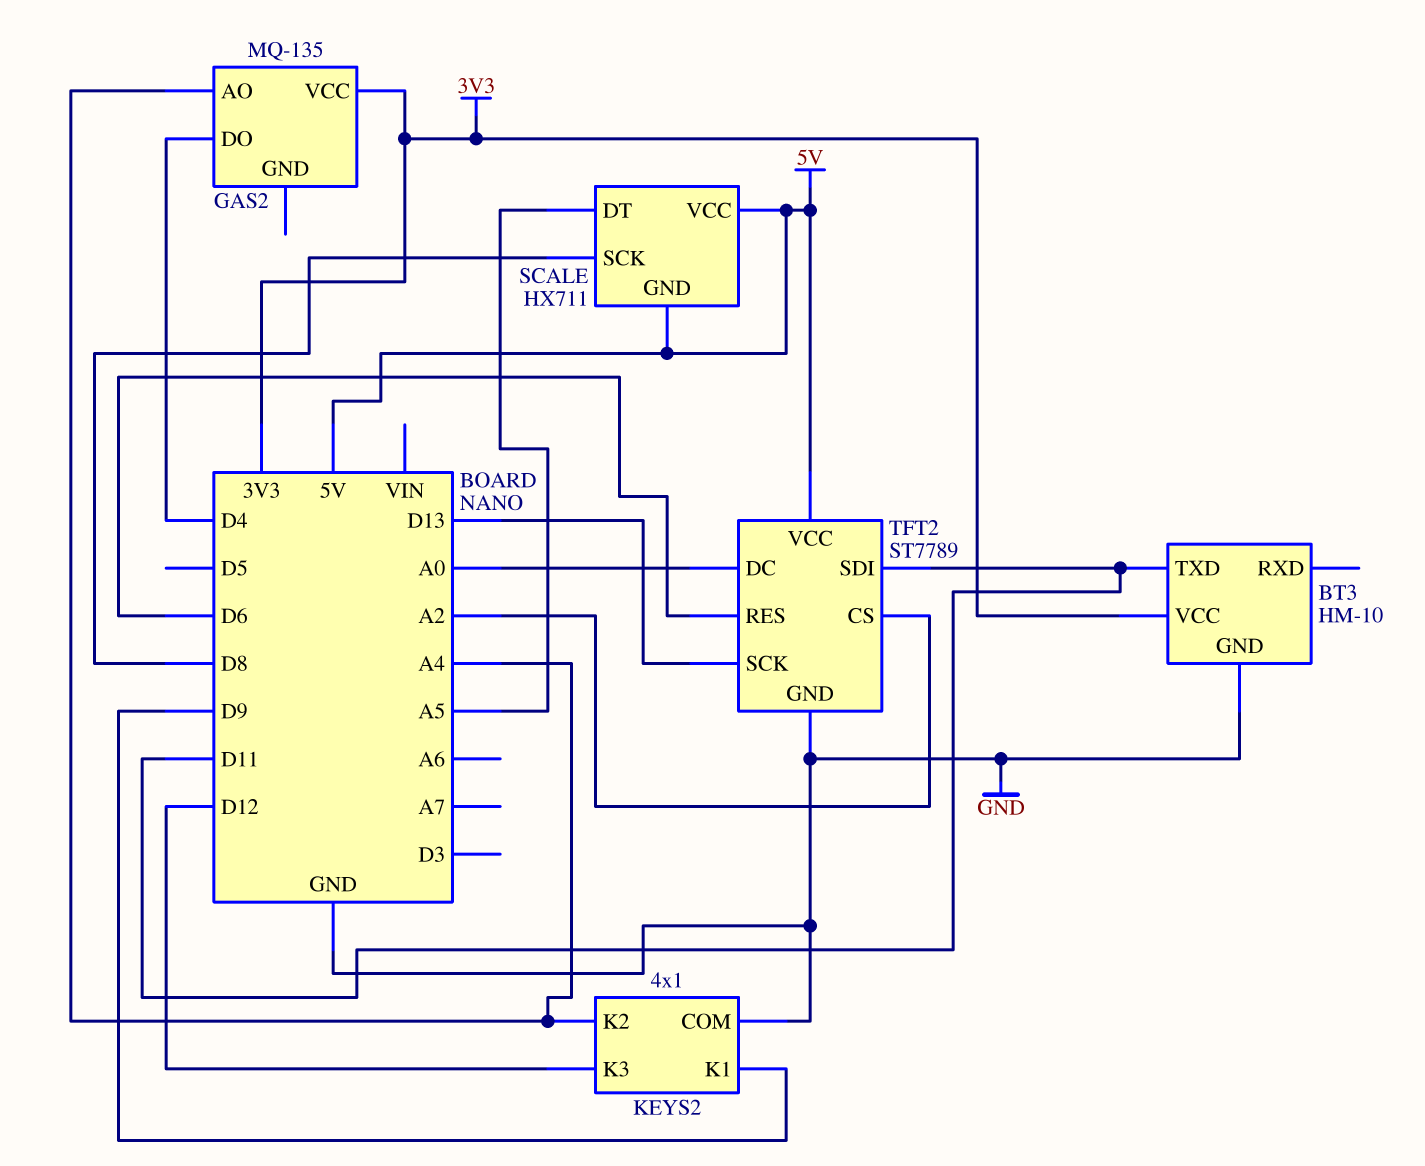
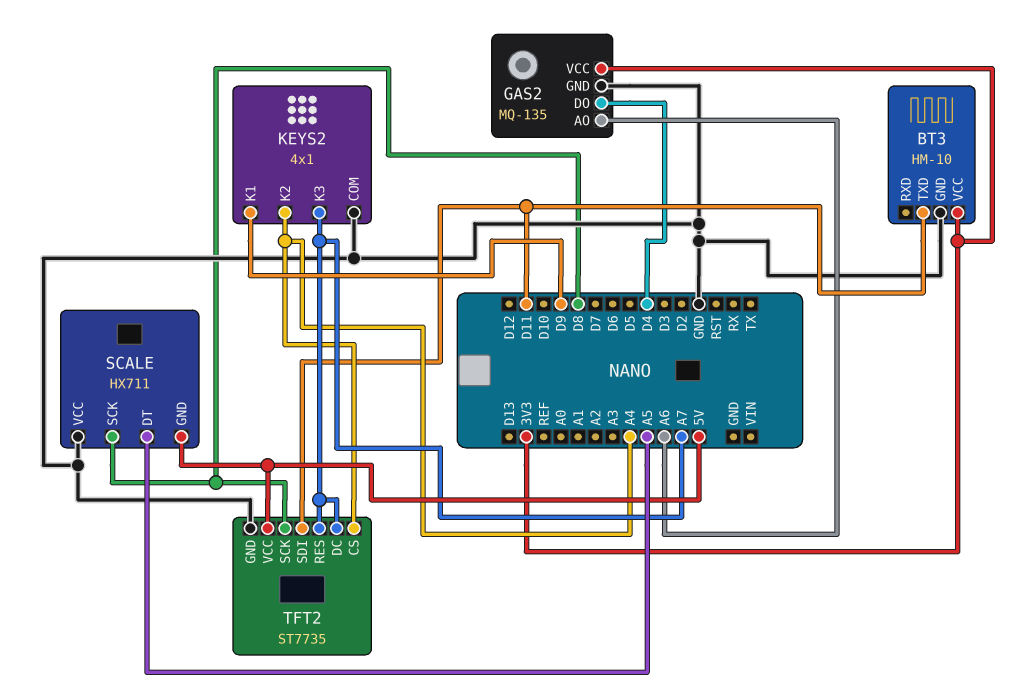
GAS2 pin AO: A4 -> A6
GAS2 pin GND: none -> GND
KEYS2 pin K3: D12 -> A7
SCALE pin VCC: 5V -> GND
TFT2: ST7789 -> ST7735
TFT2 pin CS: A2 -> A4
TFT2 pin DC: A0 -> A7
TFT2 pin RES: D6 -> A7
TFT2 pin SCK: D13 -> D8

